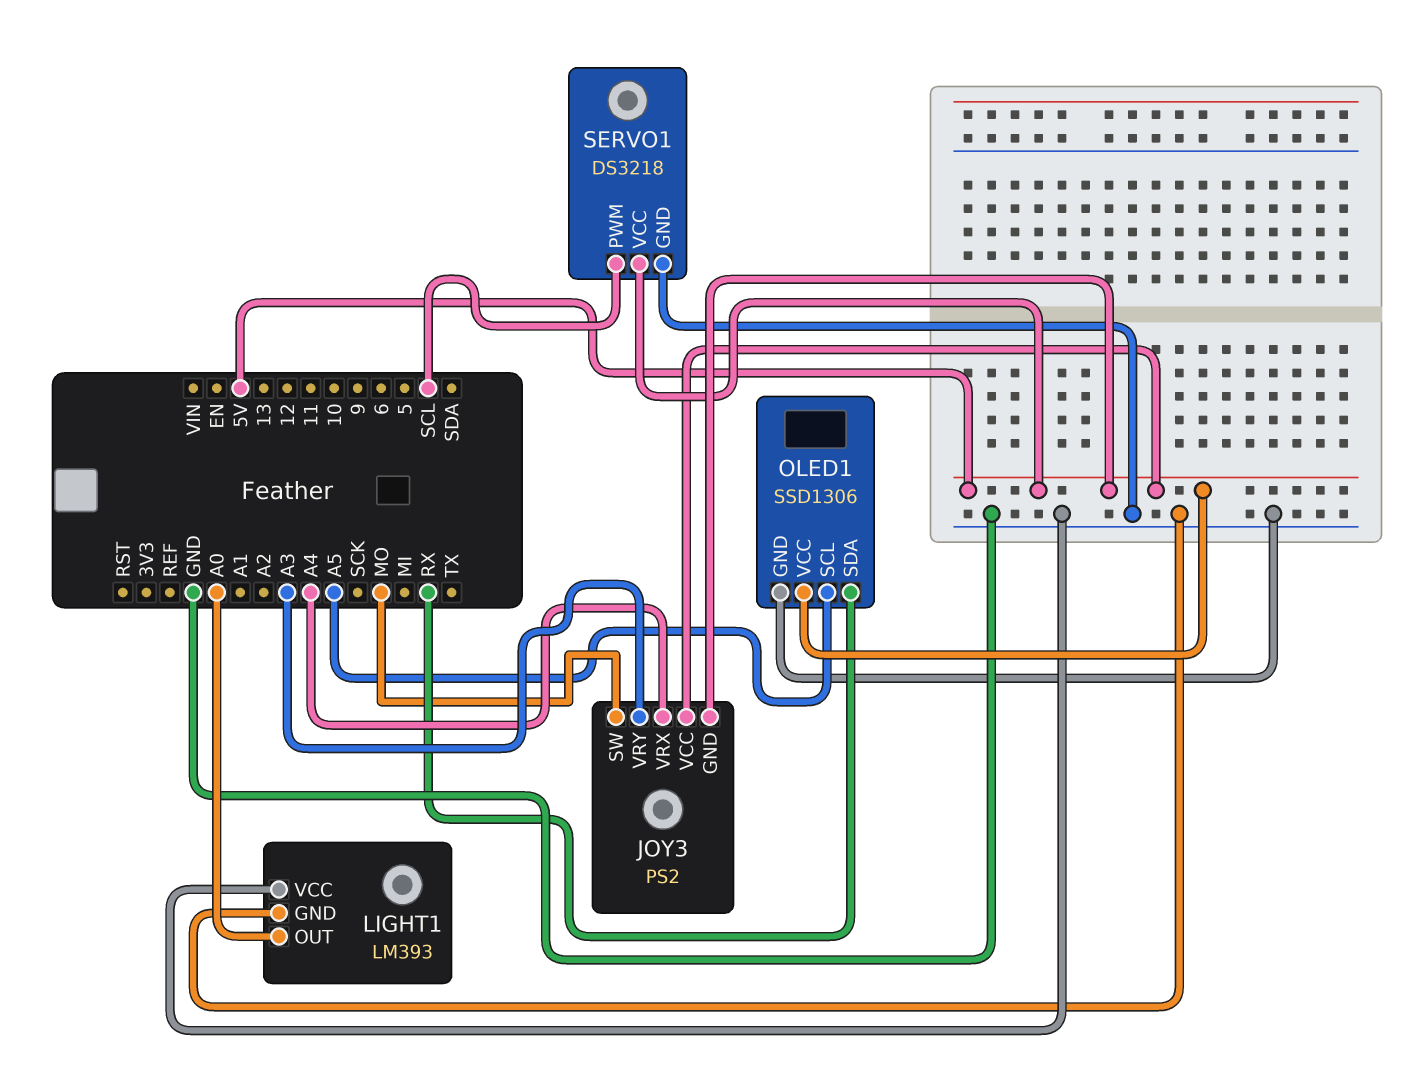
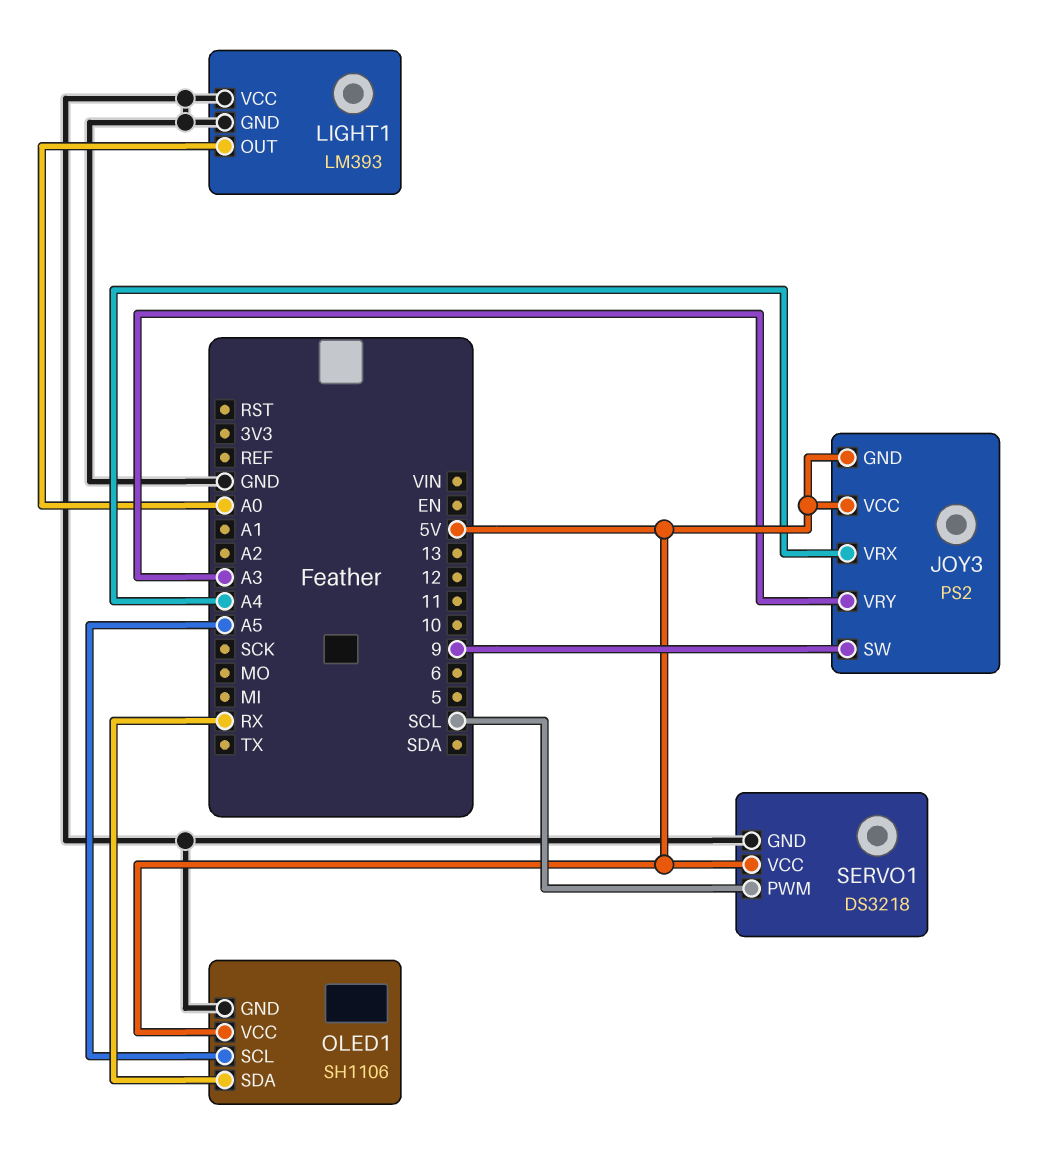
JOY3 pin SW: MO -> 9
OLED1: SSD1306 -> SH1106

